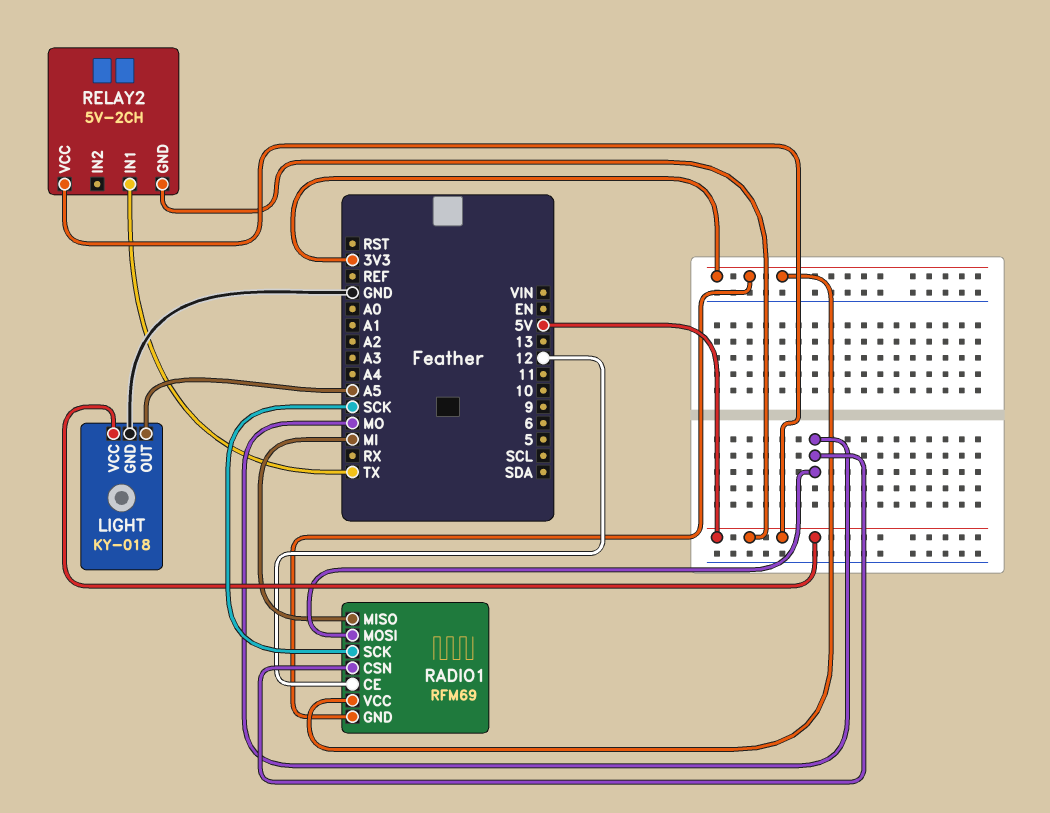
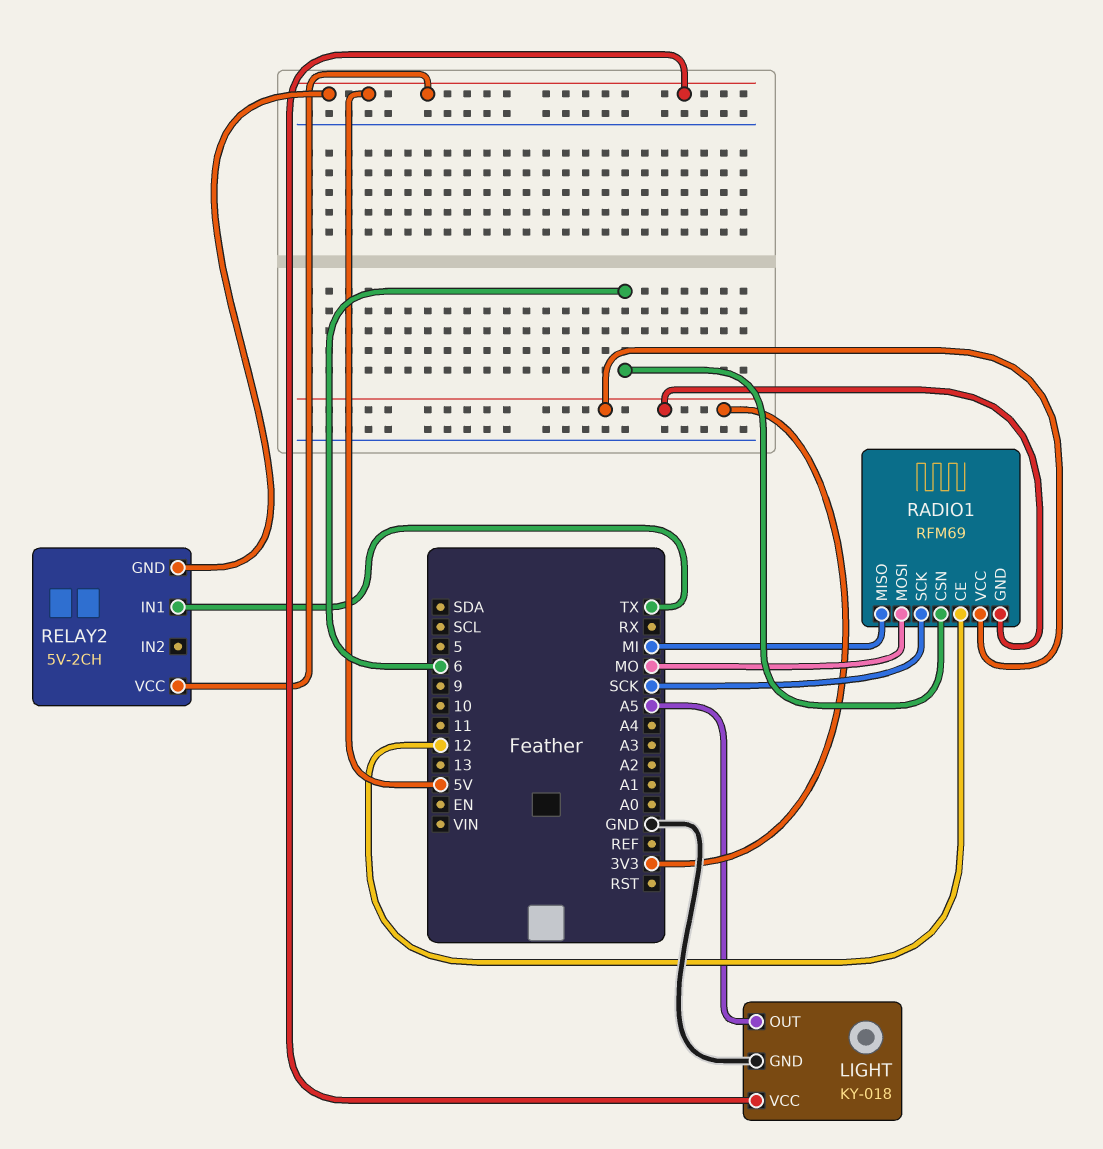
RADIO1 pin CSN: MO -> 6

